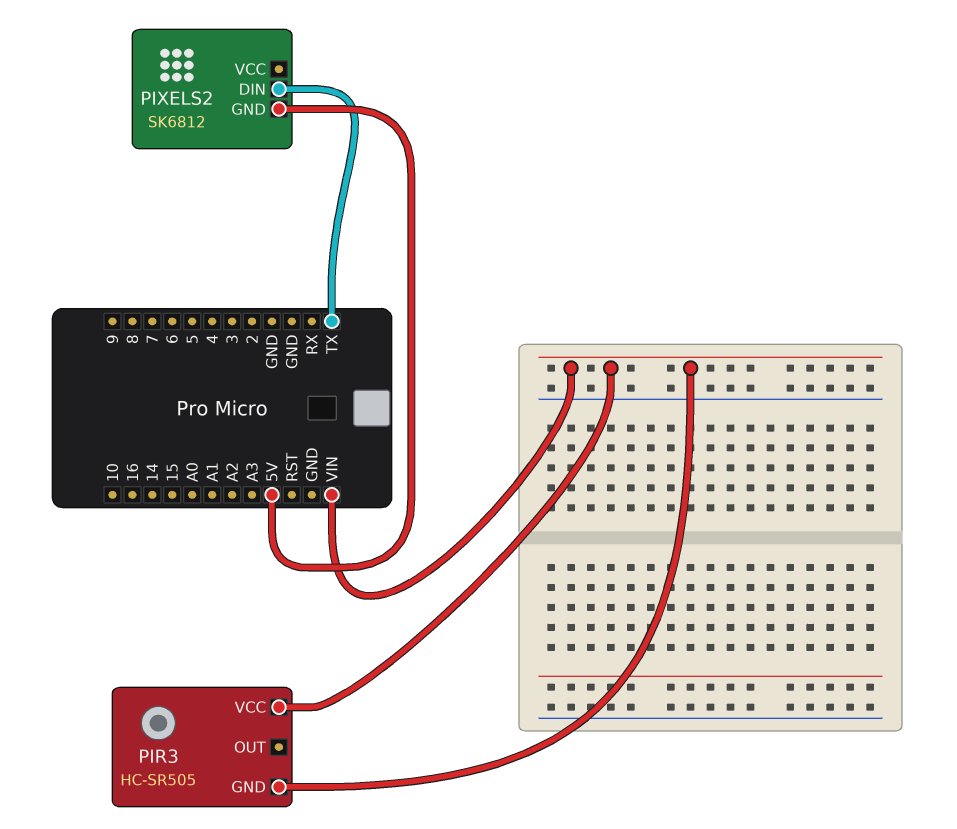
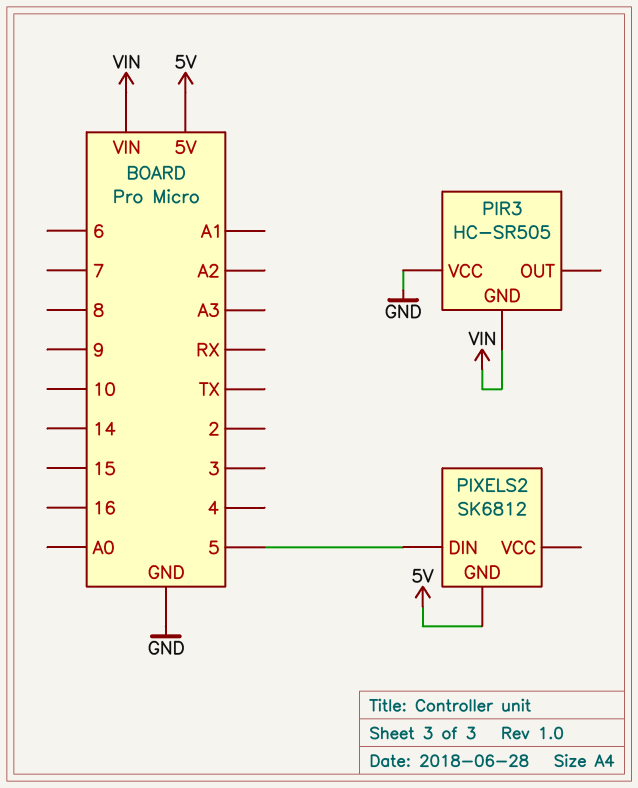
PIR3 pin VCC: VIN -> GND
PIXELS2 pin DIN: TX -> 5

